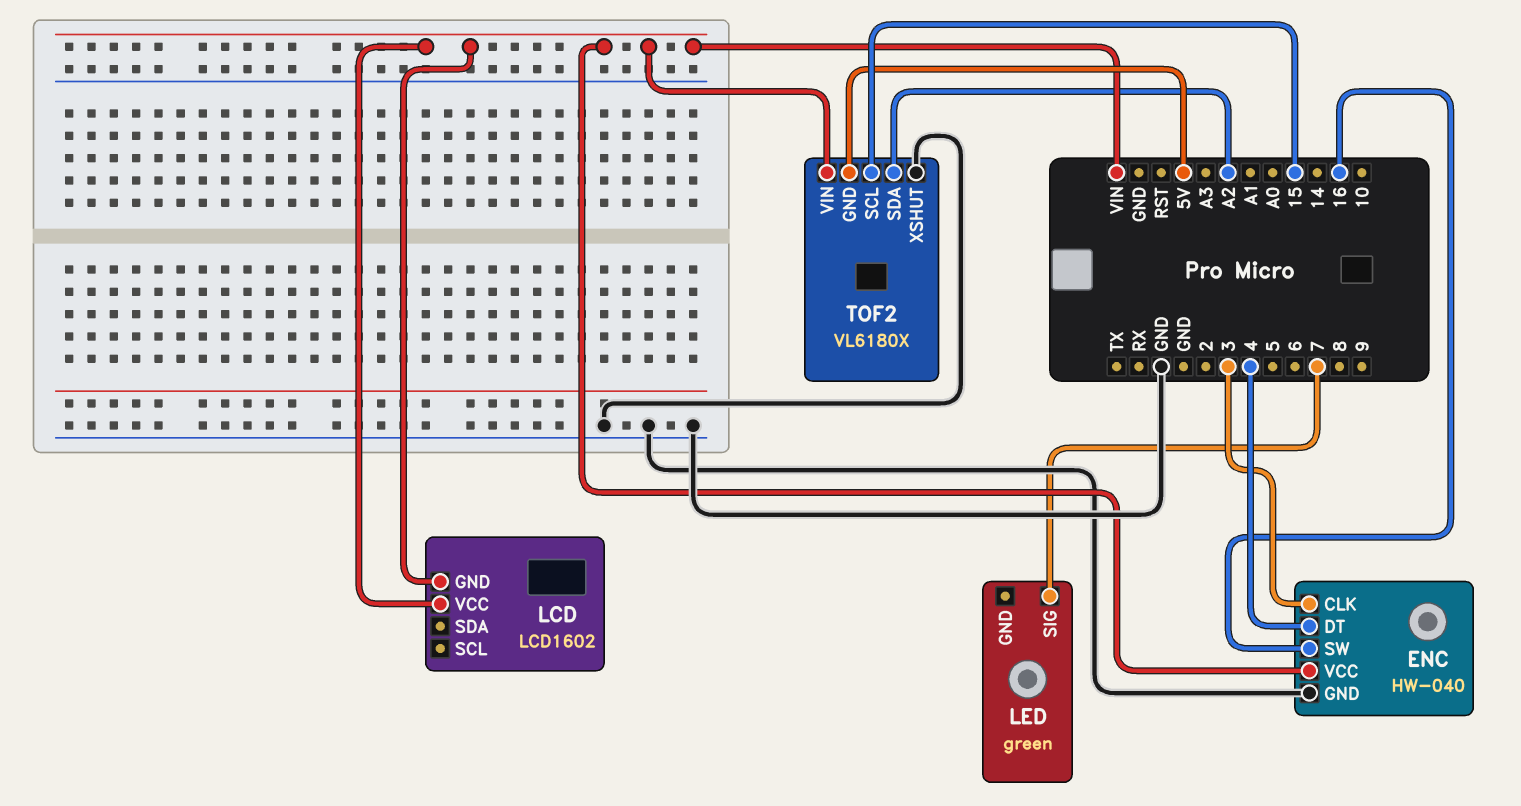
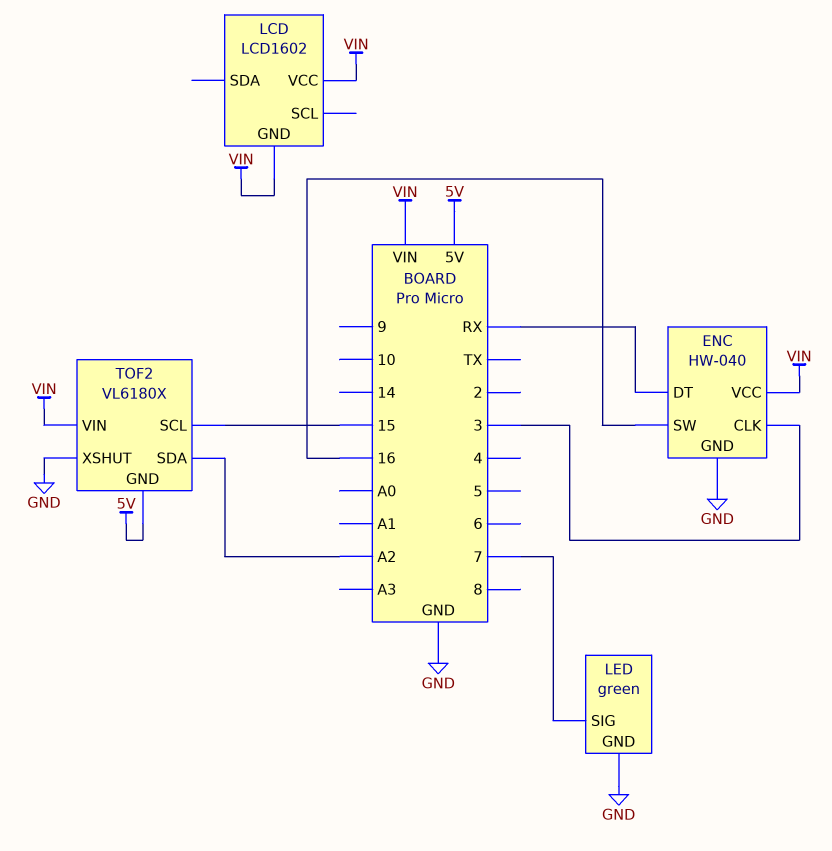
ENC pin DT: 4 -> RX
LED pin GND: none -> GND

